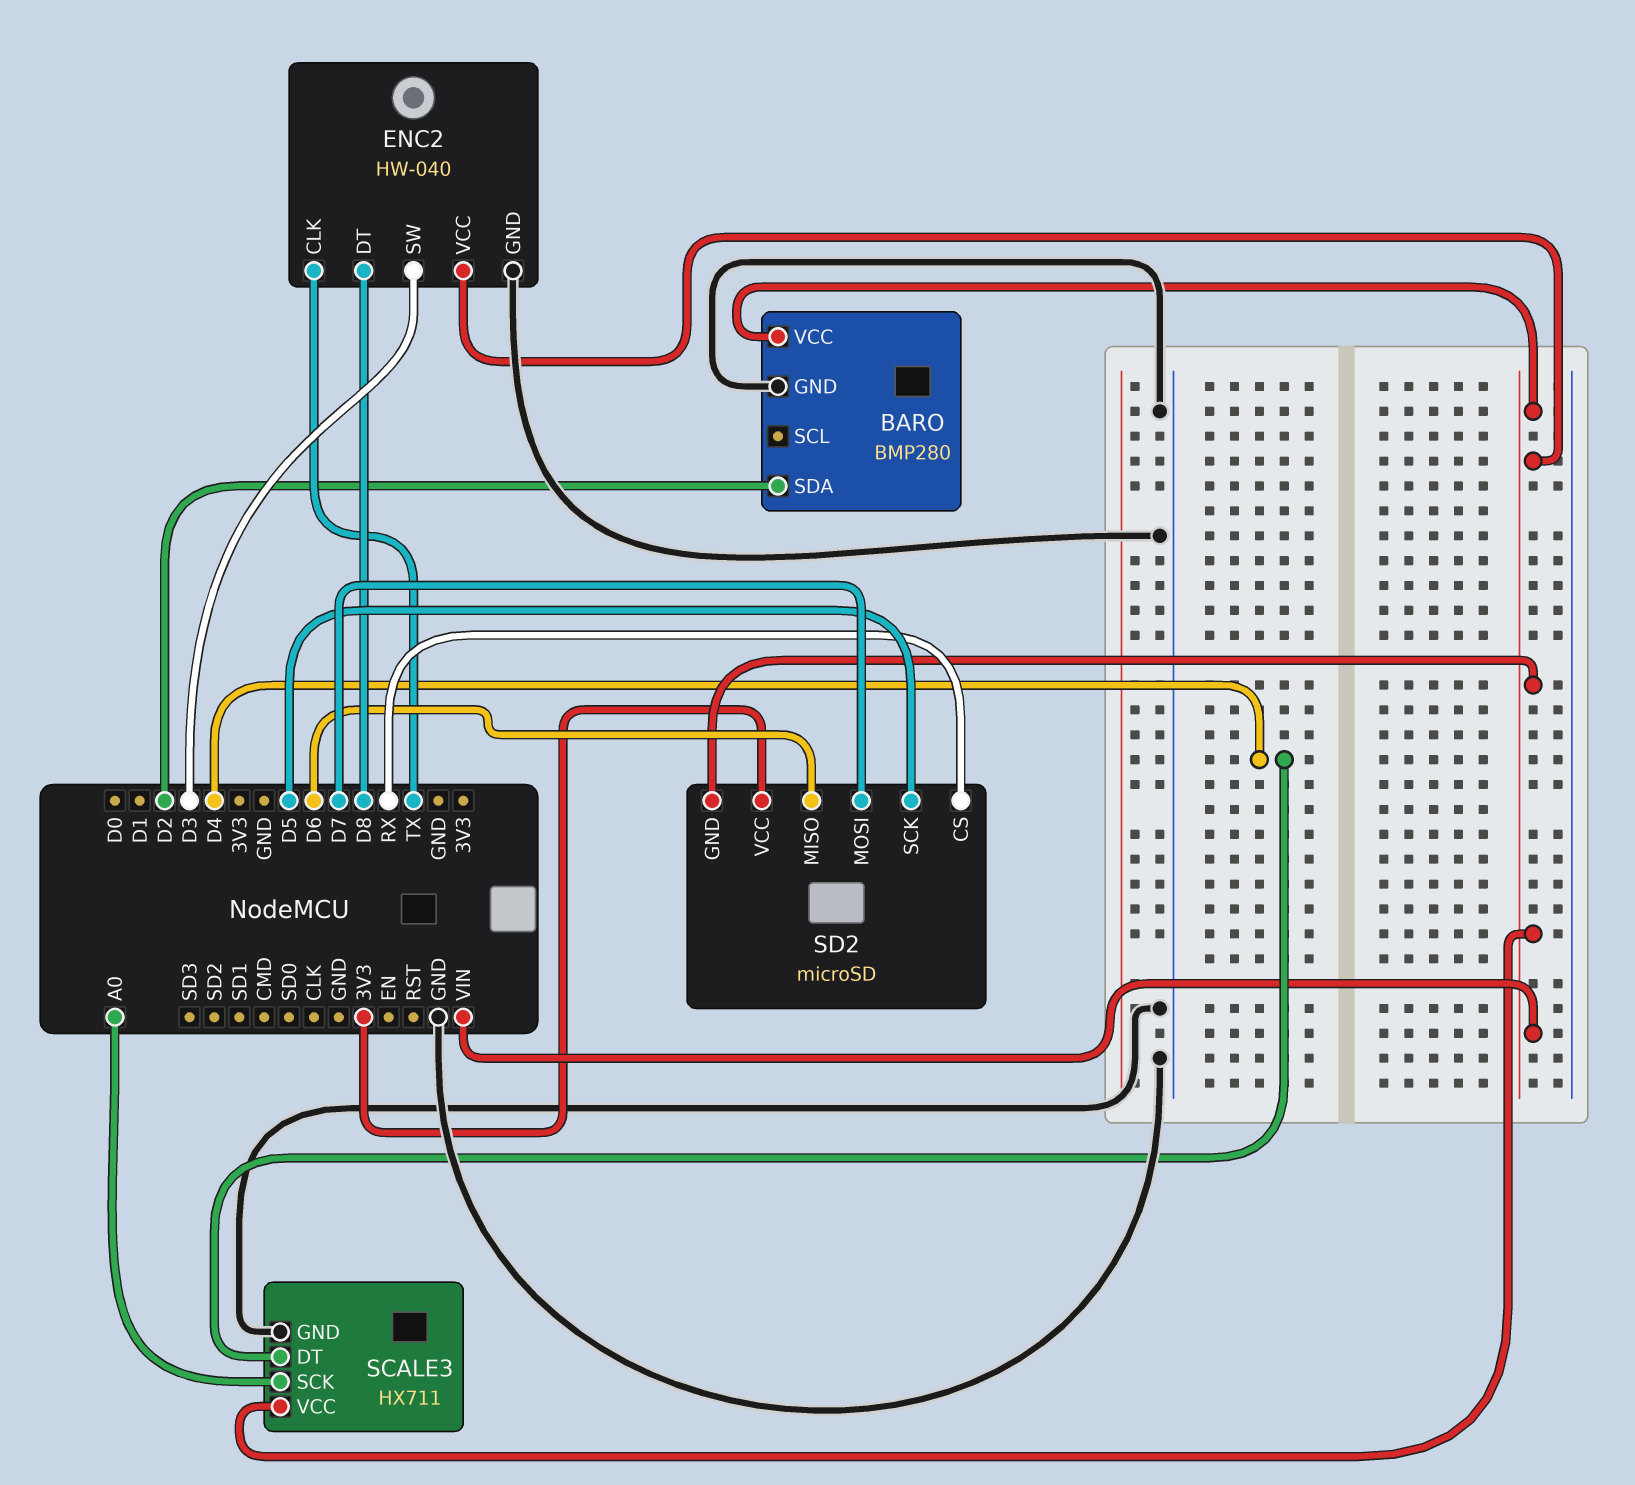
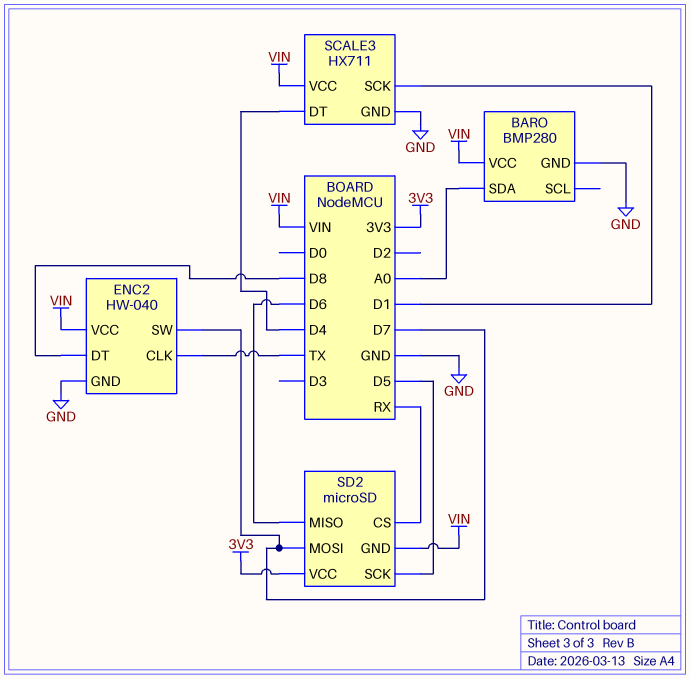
BARO pin SDA: D2 -> A0
ENC2 pin SW: D3 -> D7
SCALE3 pin SCK: A0 -> D1

